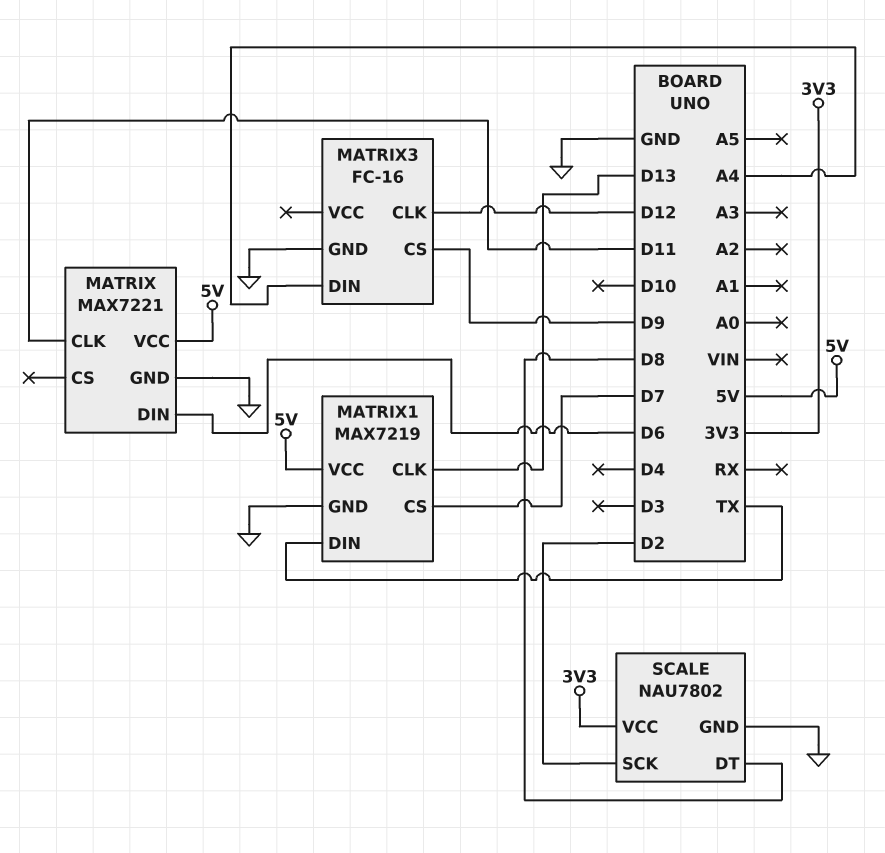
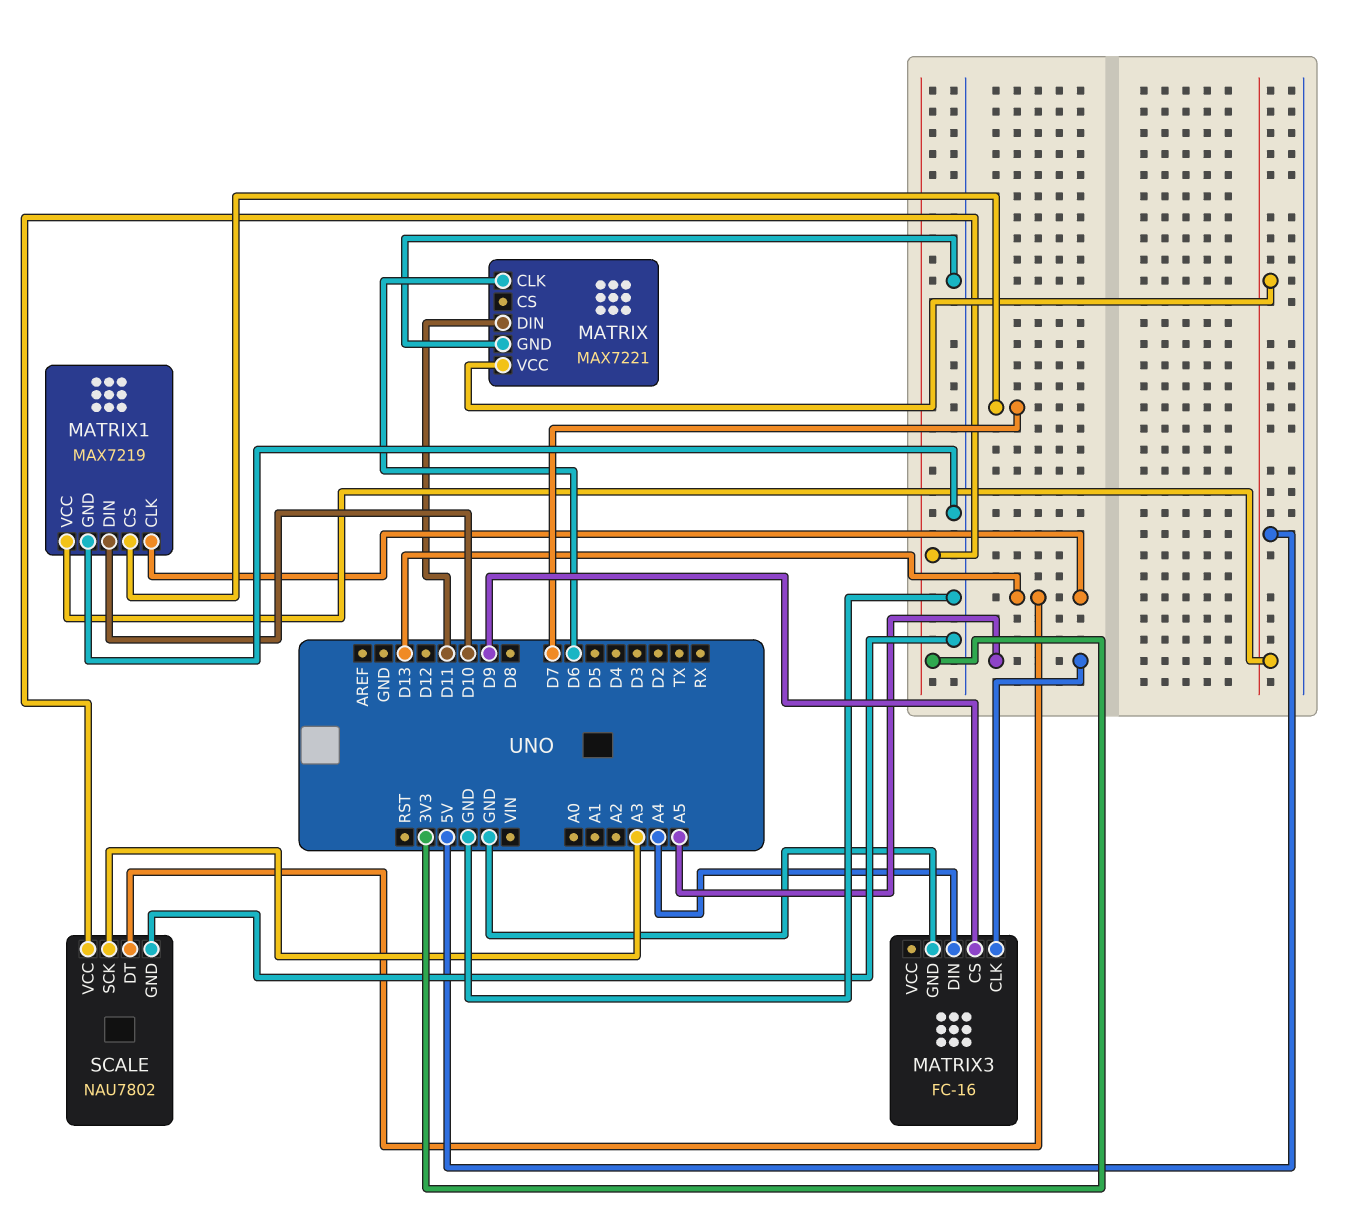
MATRIX pin CLK: D11 -> D6
MATRIX pin DIN: D6 -> D11
MATRIX1 pin DIN: TX -> D10
MATRIX3 pin CLK: D12 -> A5
SCALE pin DT: D8 -> D13
SCALE pin SCK: D2 -> A3

